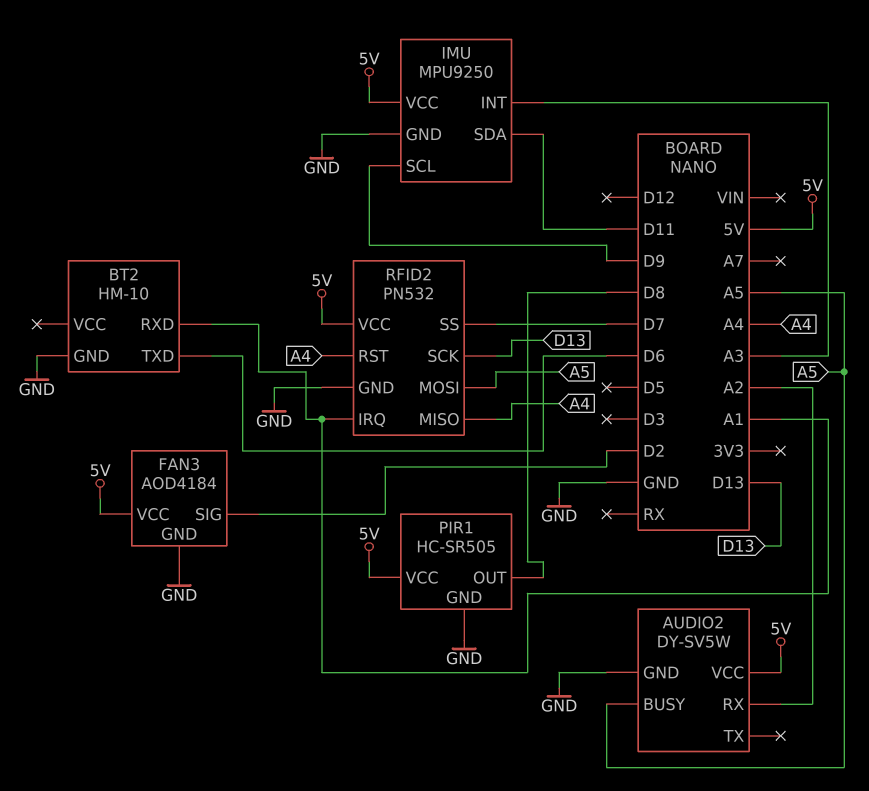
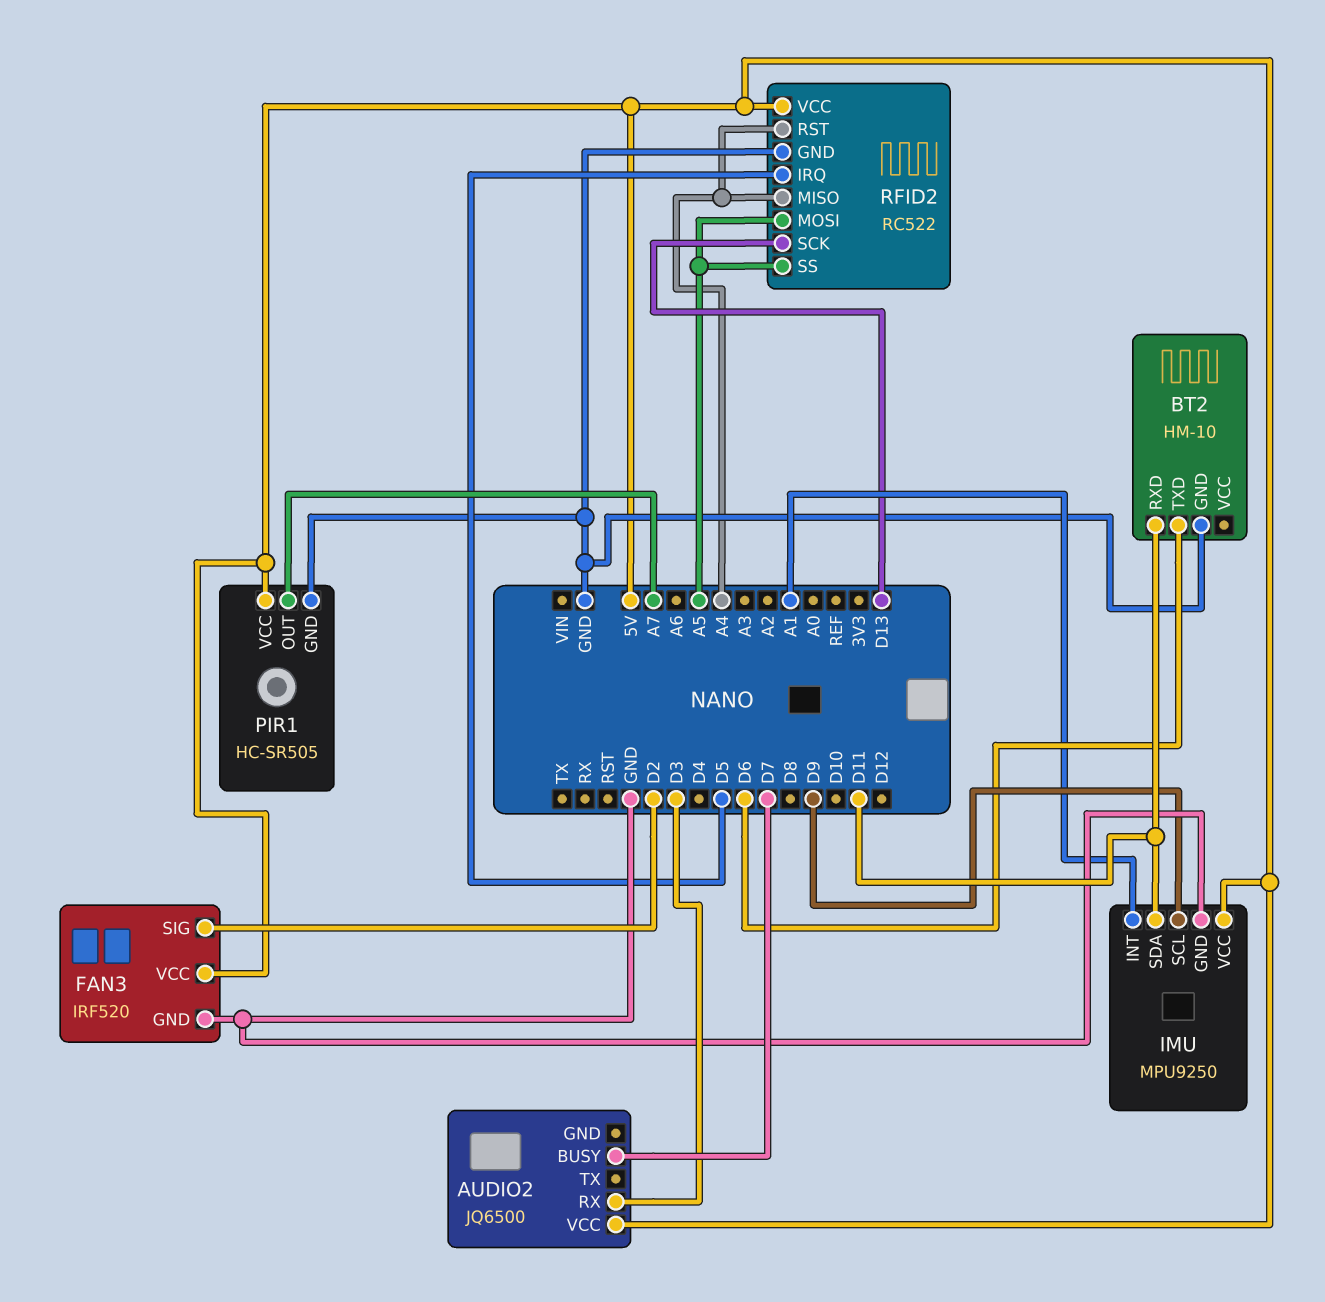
AUDIO2: DY-SV5W -> JQ6500
AUDIO2 pin BUSY: A5 -> D7
AUDIO2 pin GND: GND -> none
AUDIO2 pin RX: A2 -> D3
BT2 pin RXD: A1 -> D11
FAN3: AOD4184 -> IRF520
IMU pin INT: A3 -> A1
PIR1 pin OUT: D8 -> A7
RFID2: PN532 -> RC522
RFID2 pin IRQ: A1 -> D5
RFID2 pin SS: D7 -> A5

